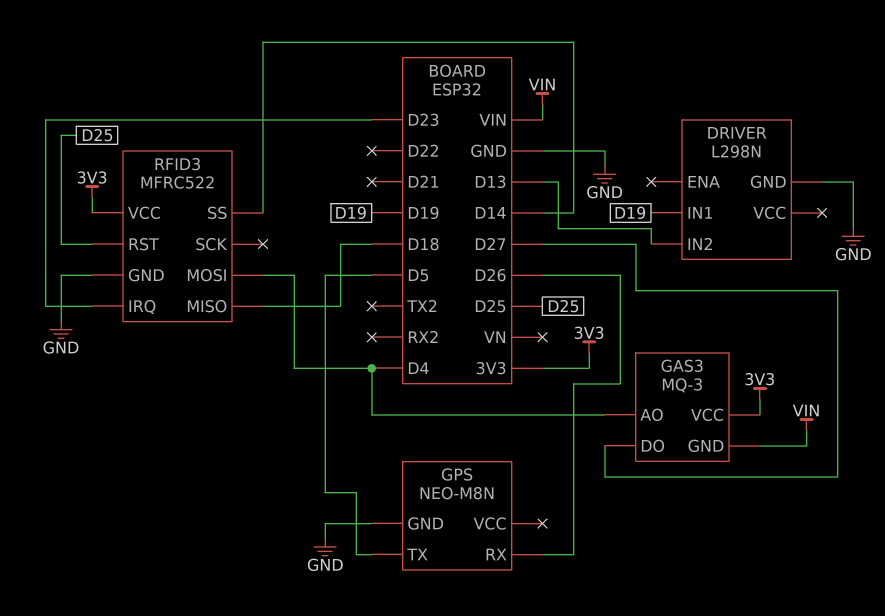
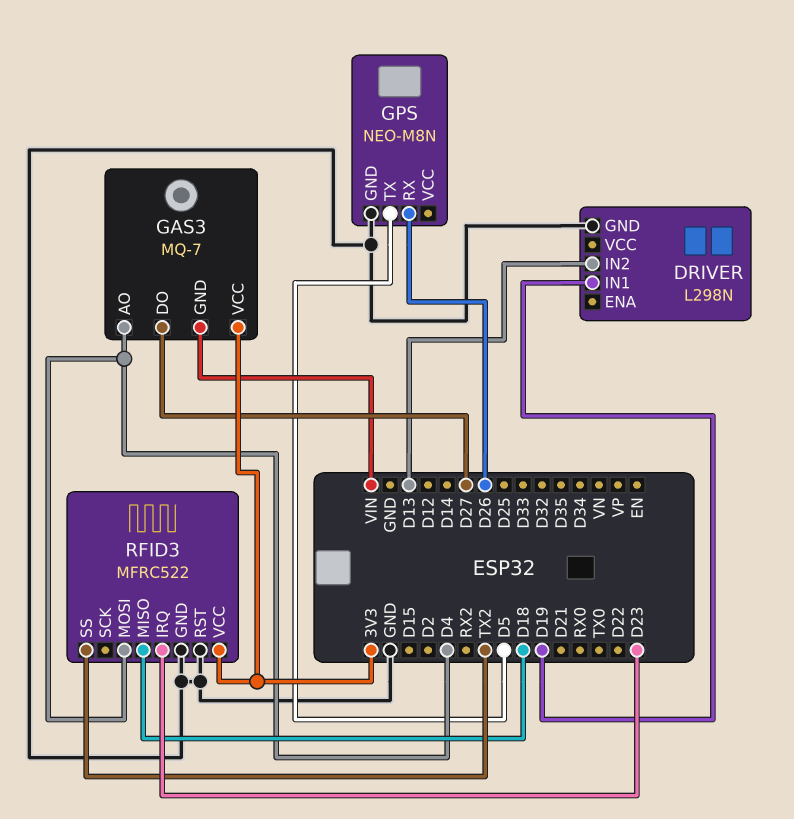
GAS3: MQ-3 -> MQ-7
RFID3 pin RST: D25 -> GND
RFID3 pin SS: D14 -> TX2

